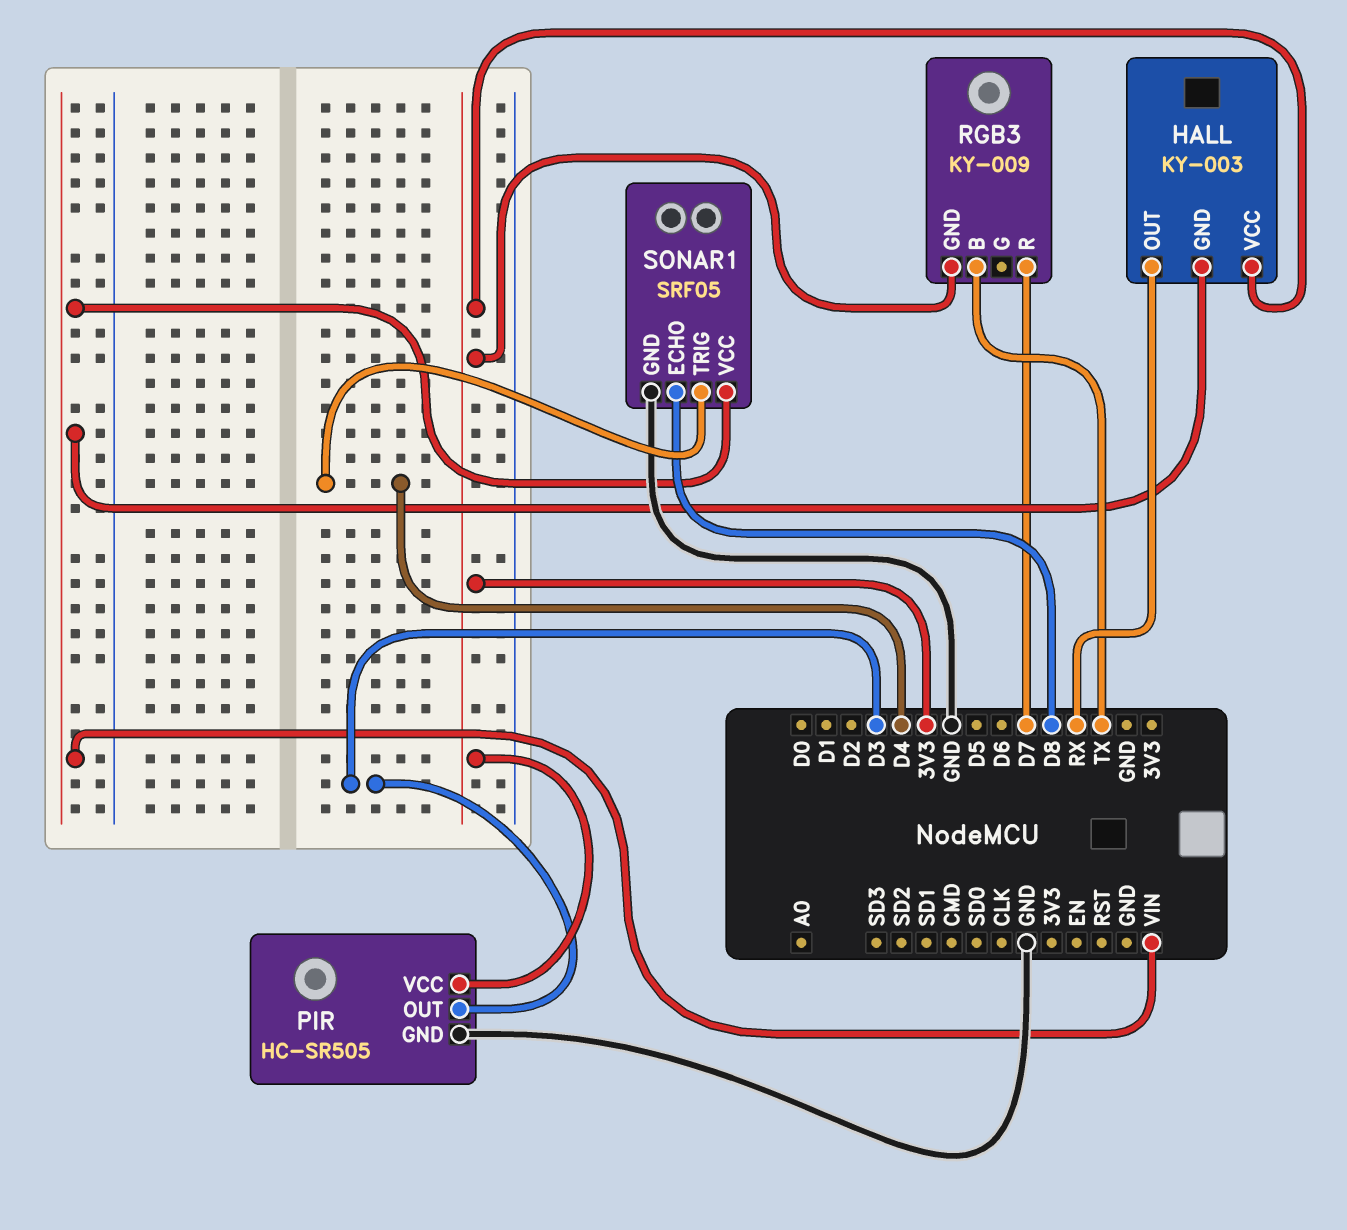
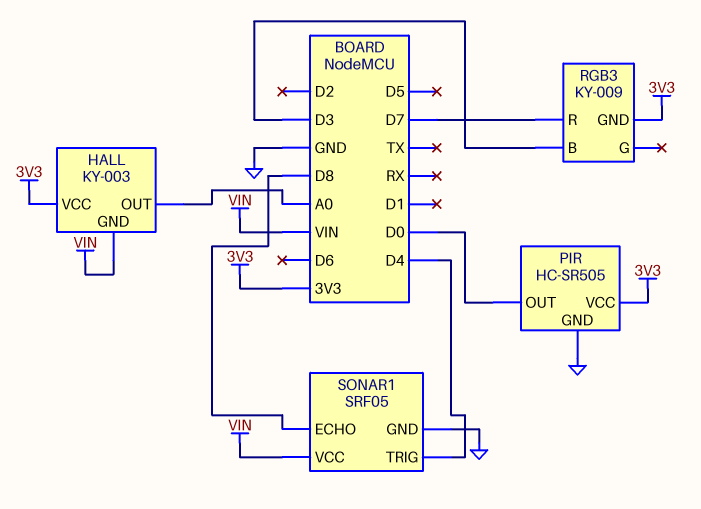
HALL pin OUT: RX -> A0
PIR pin OUT: D3 -> D0
RGB3 pin B: TX -> D3

